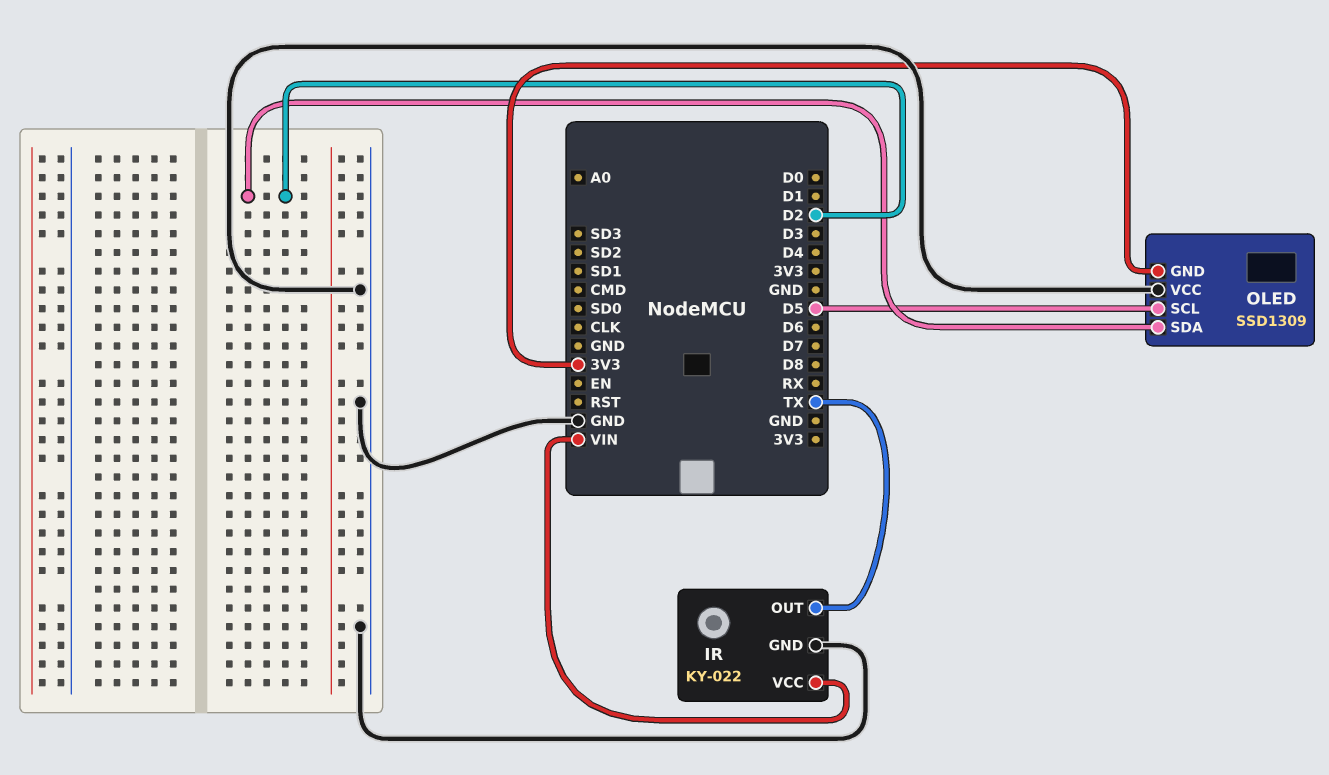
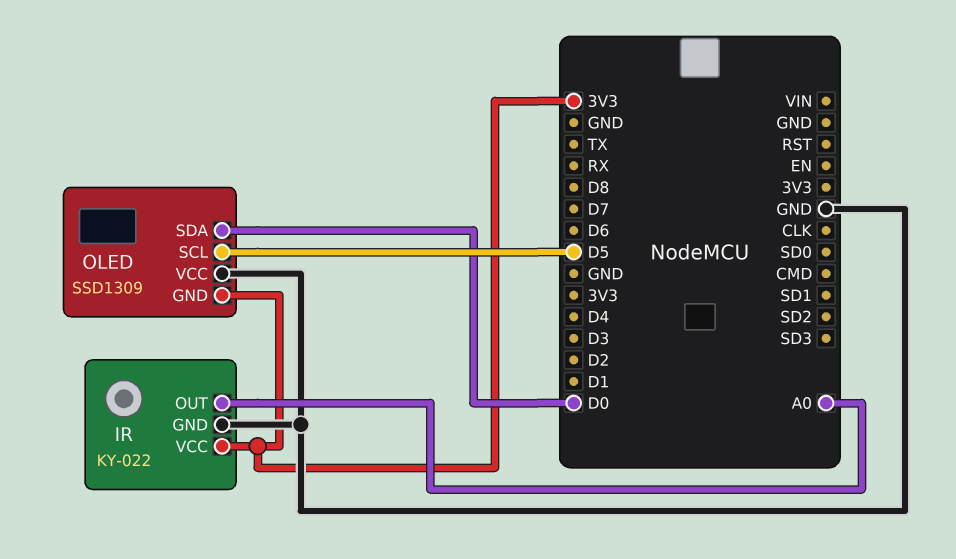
IR pin OUT: TX -> A0
IR pin VCC: VIN -> 3V3
OLED pin SDA: D2 -> D0

